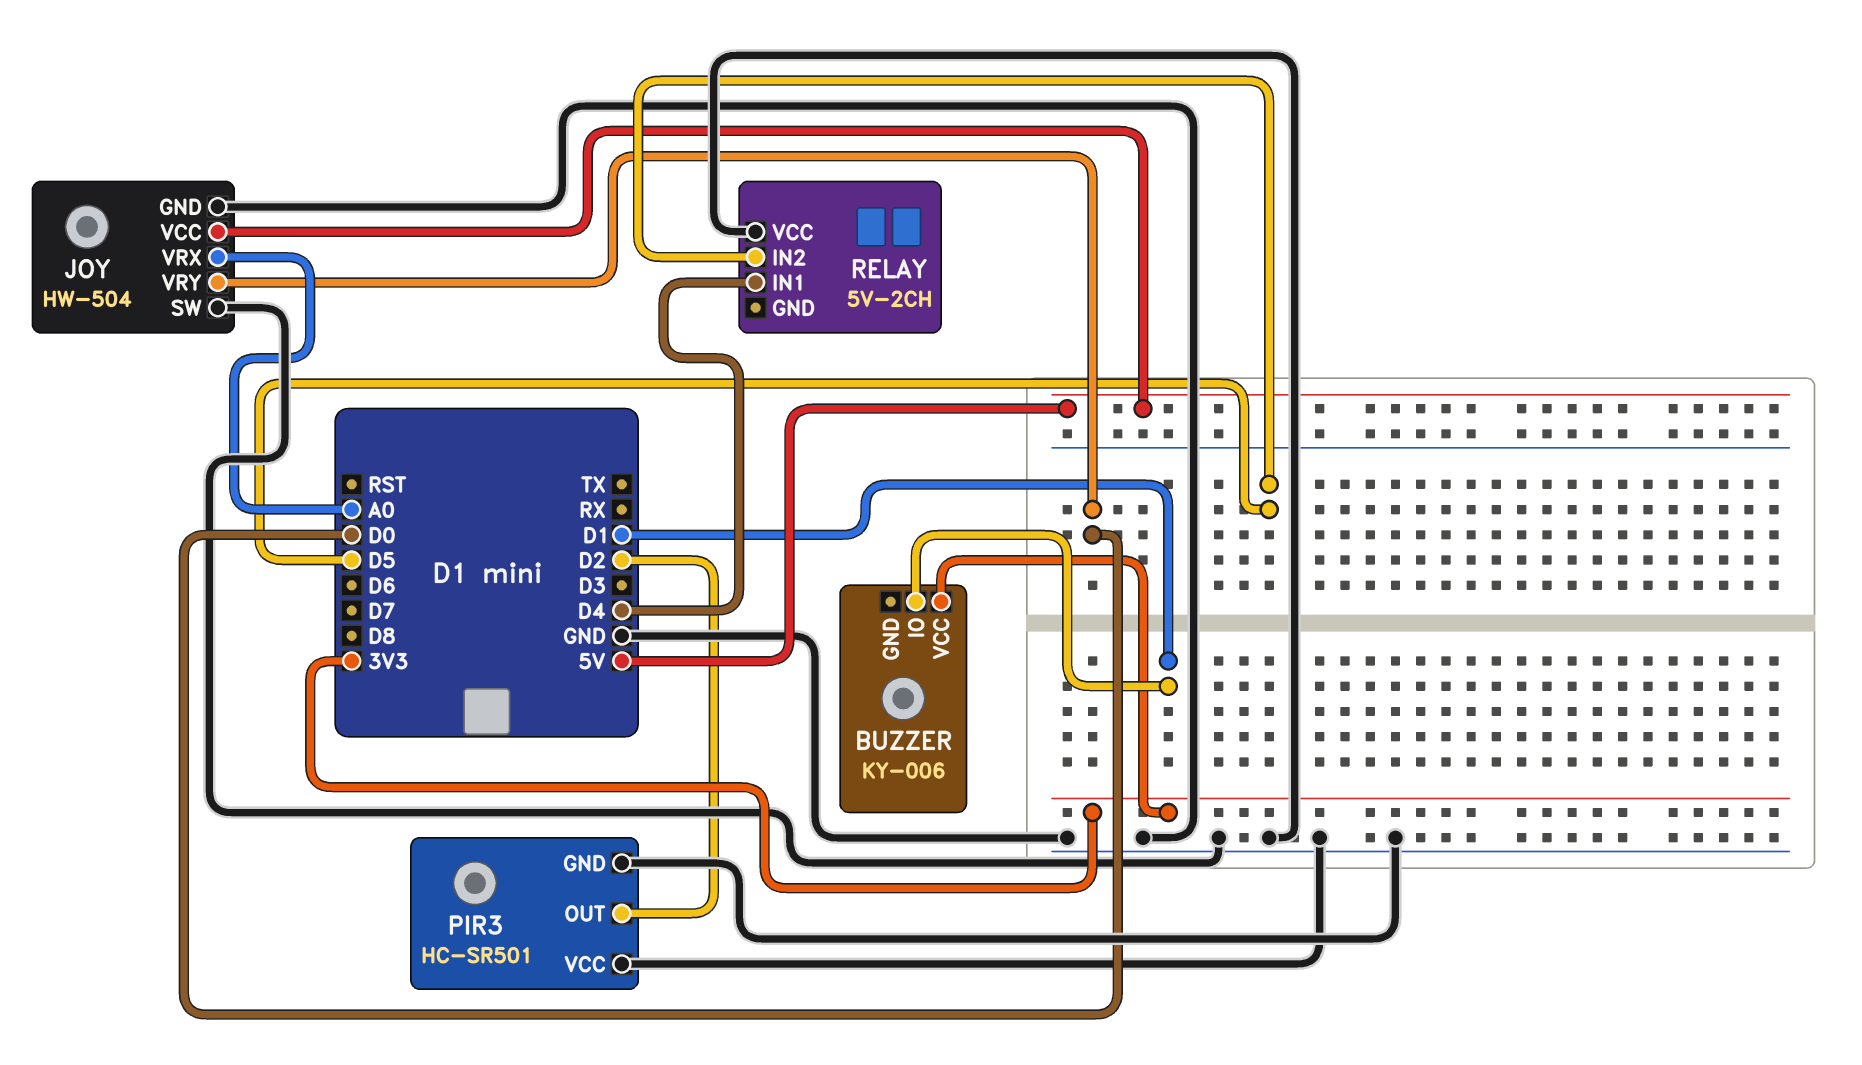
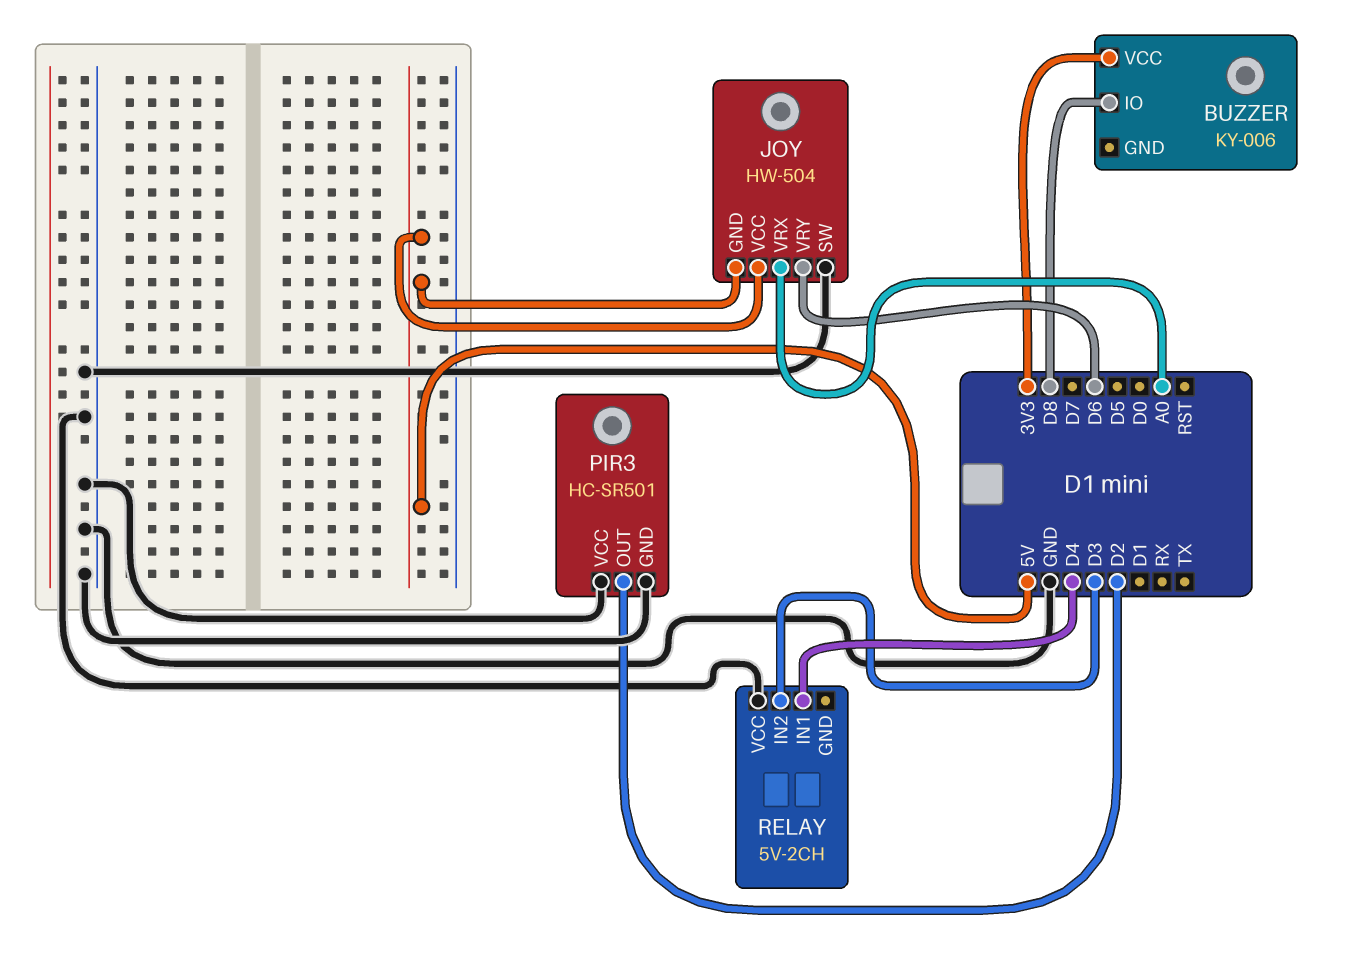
BUZZER pin IO: D1 -> D8
JOY pin GND: GND -> 5V
JOY pin VRY: D0 -> D6
RELAY pin IN2: D5 -> D3

